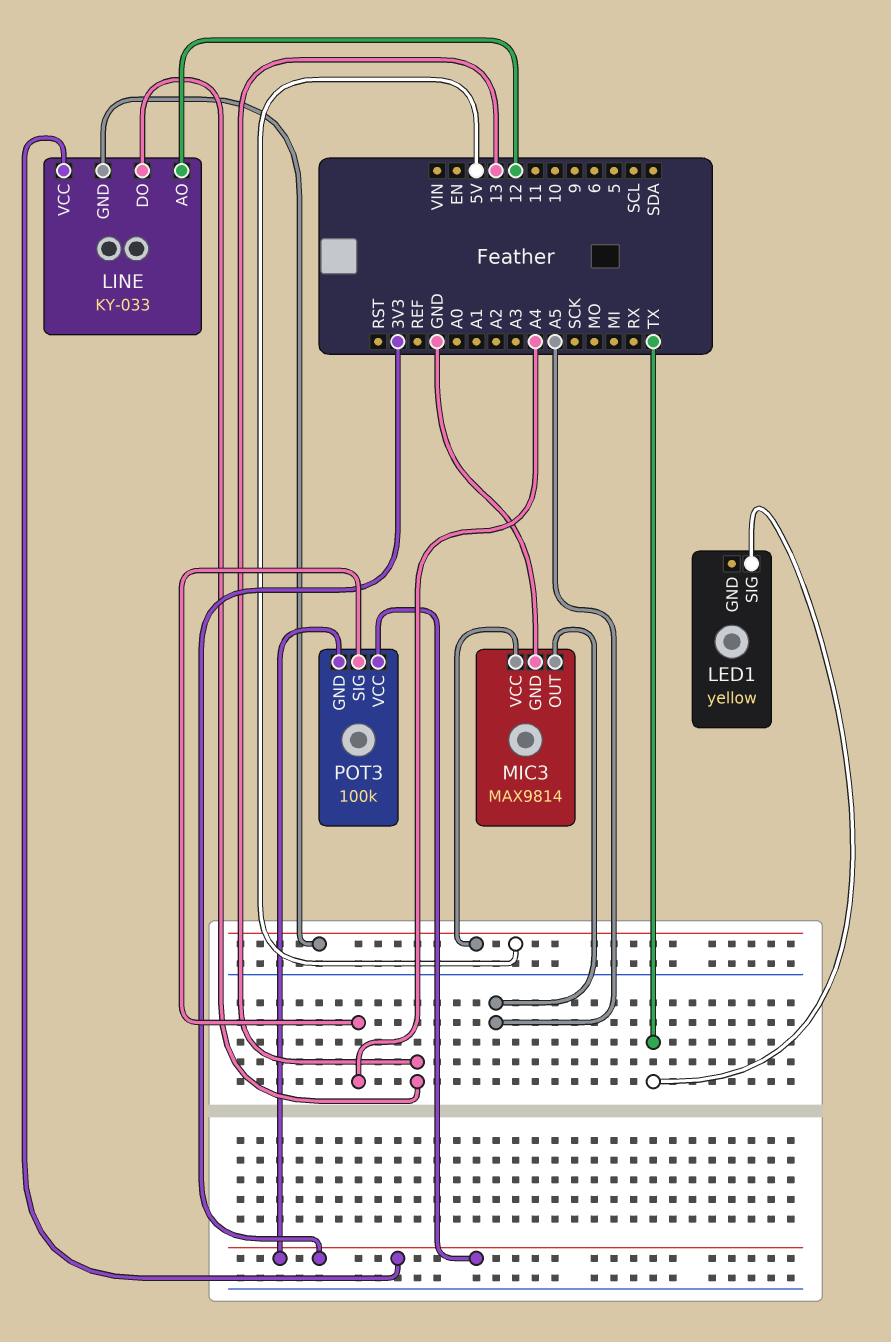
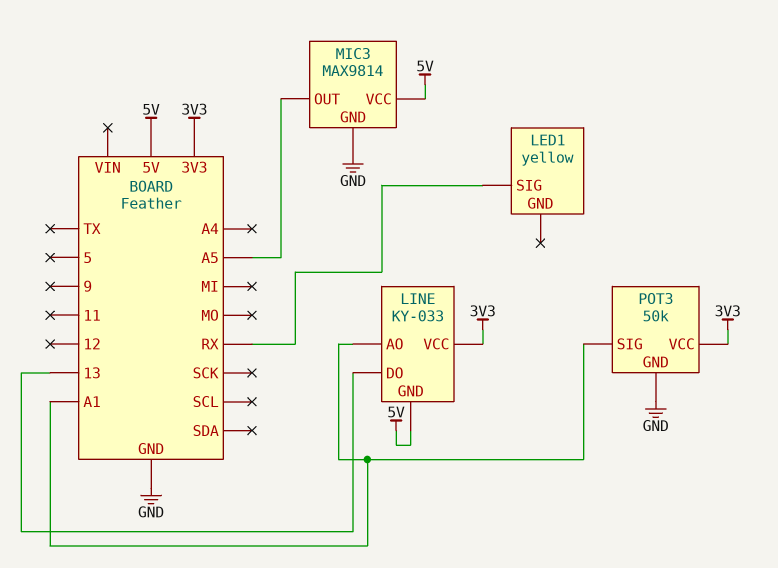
LED1 pin SIG: TX -> RX
LINE pin AO: 12 -> A1
POT3: 100k -> 50k
POT3 pin GND: 3V3 -> GND
POT3 pin SIG: A4 -> A1

